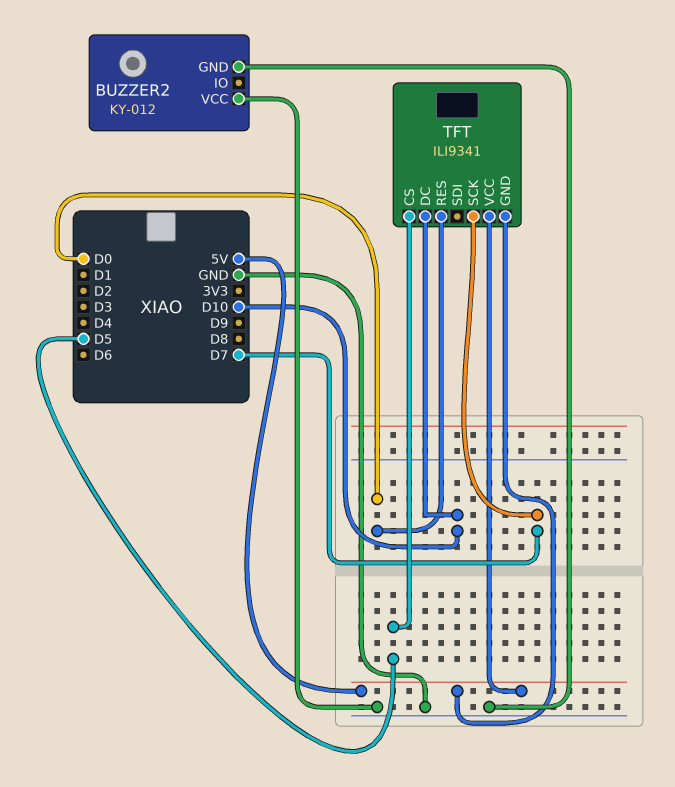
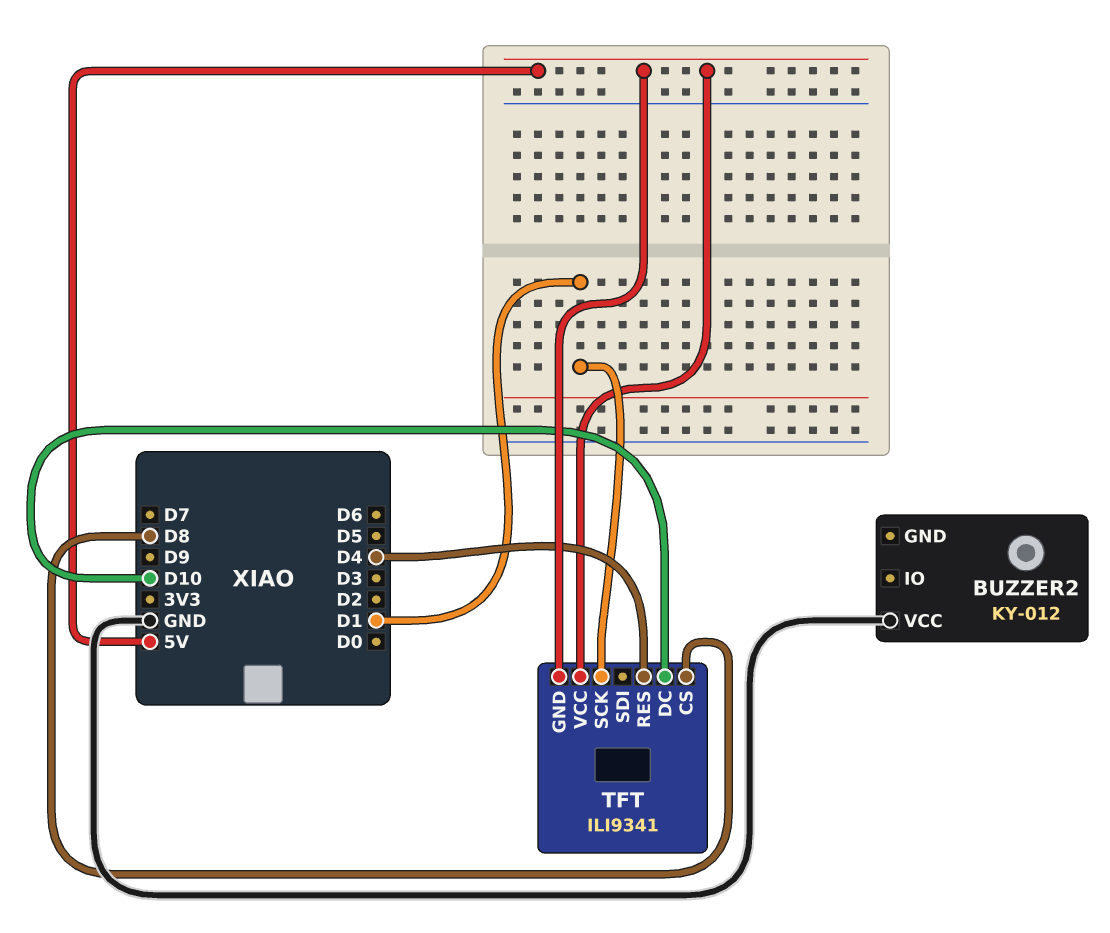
BUZZER2 pin GND: GND -> none
TFT pin CS: D5 -> D8
TFT pin RES: D0 -> D4
TFT pin SCK: D7 -> D1

